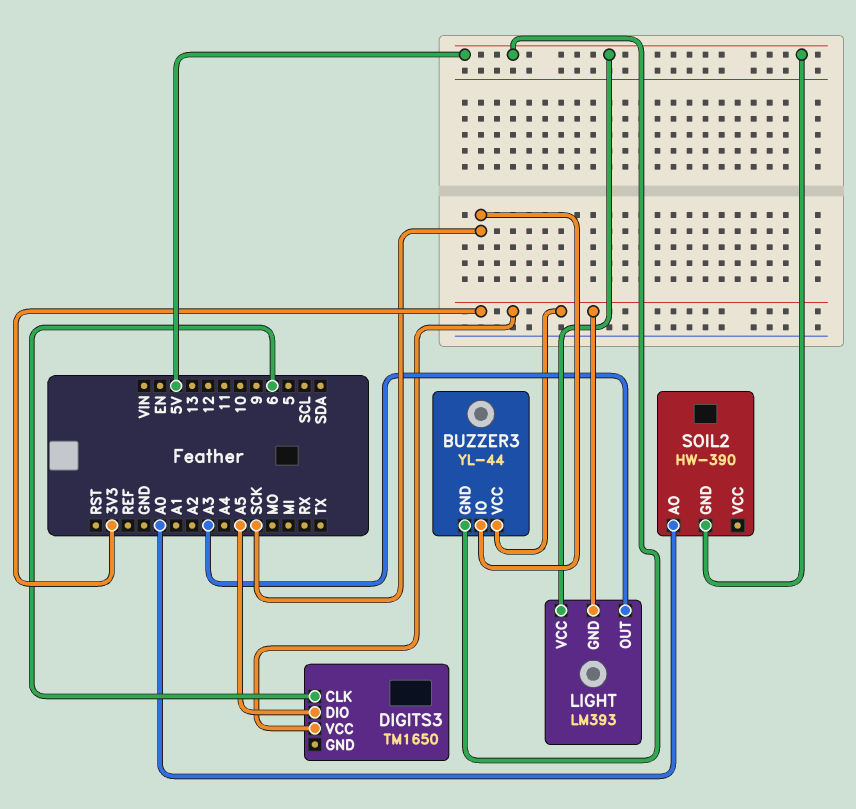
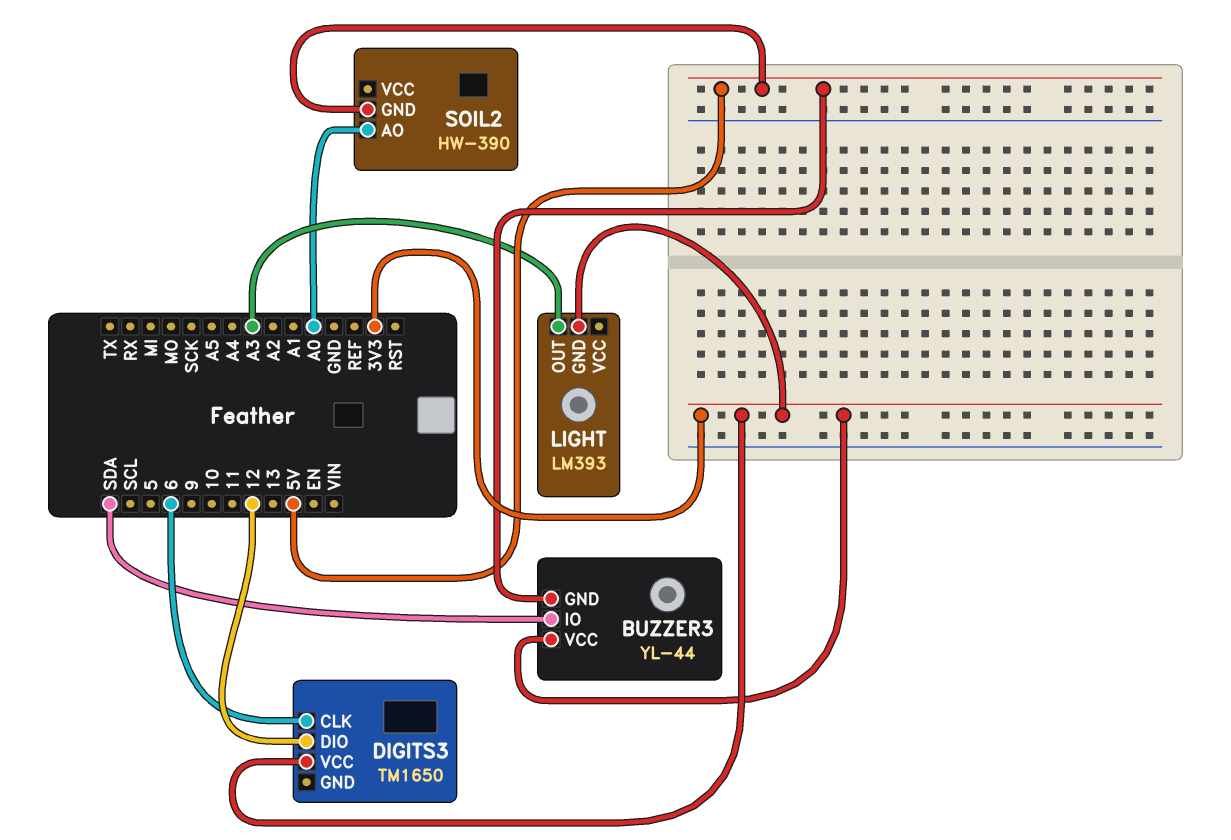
BUZZER3 pin IO: SCK -> SDA
DIGITS3 pin DIO: A5 -> 12
LIGHT pin VCC: 5V -> none

